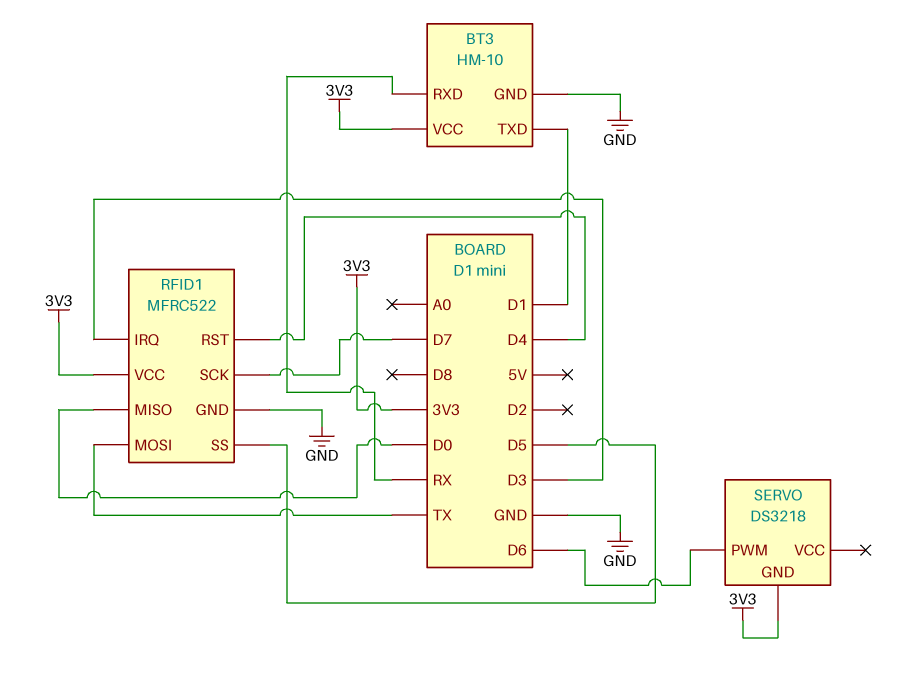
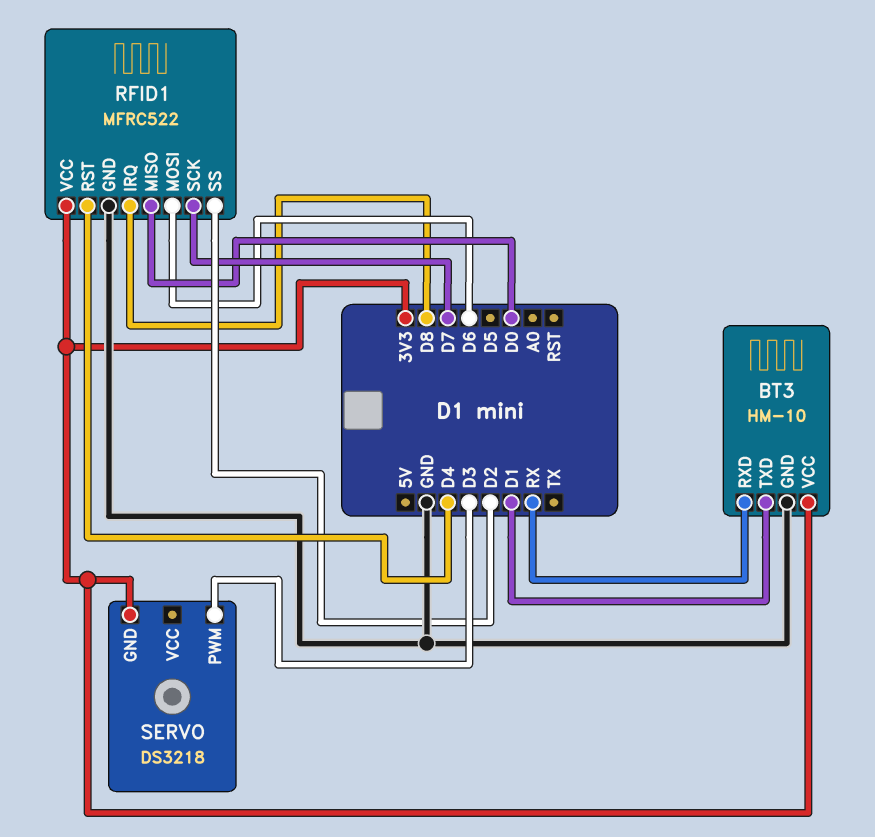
RFID1 pin IRQ: D3 -> D8
RFID1 pin MOSI: TX -> D6
RFID1 pin SS: D5 -> D2
SERVO pin PWM: D6 -> D3

